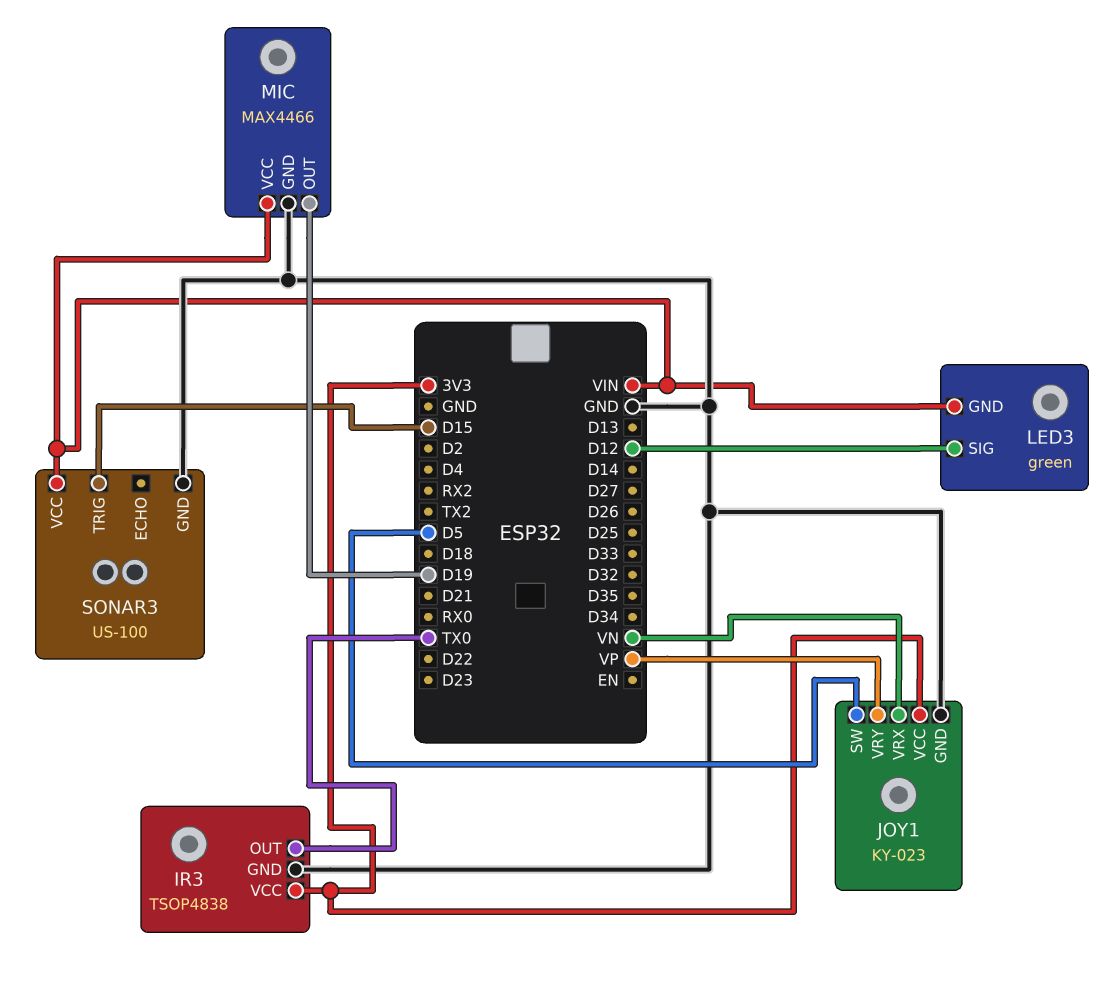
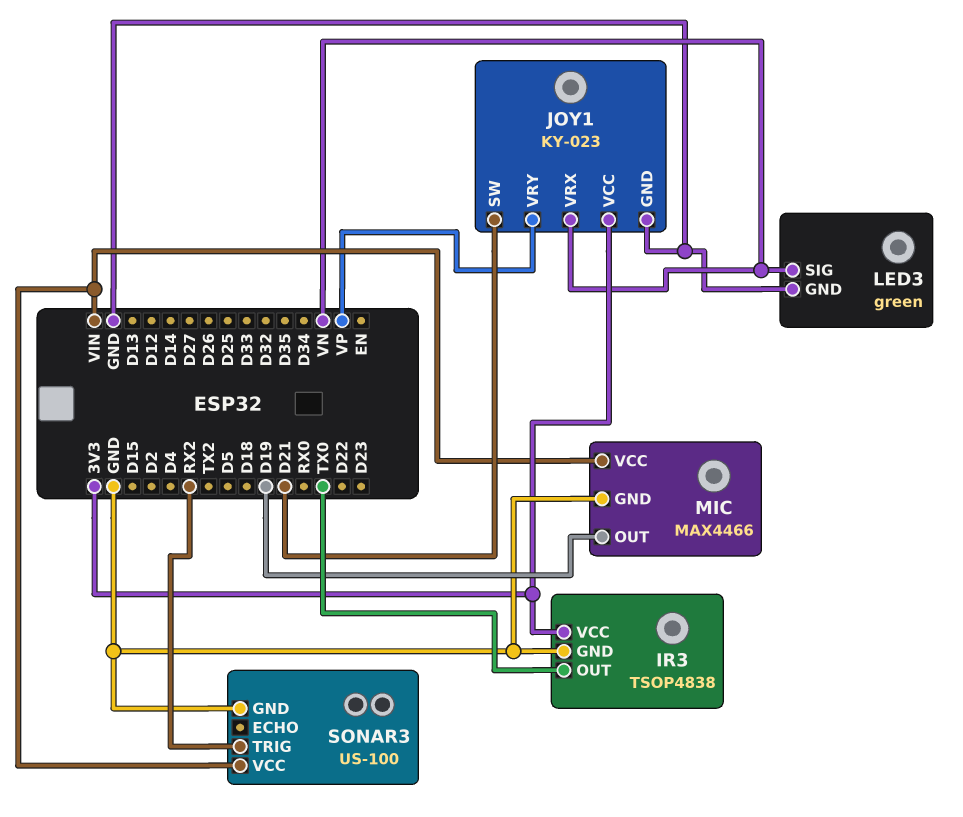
JOY1 pin SW: D5 -> D21
LED3 pin GND: VIN -> GND
LED3 pin SIG: D12 -> VN
SONAR3 pin TRIG: D15 -> RX2

